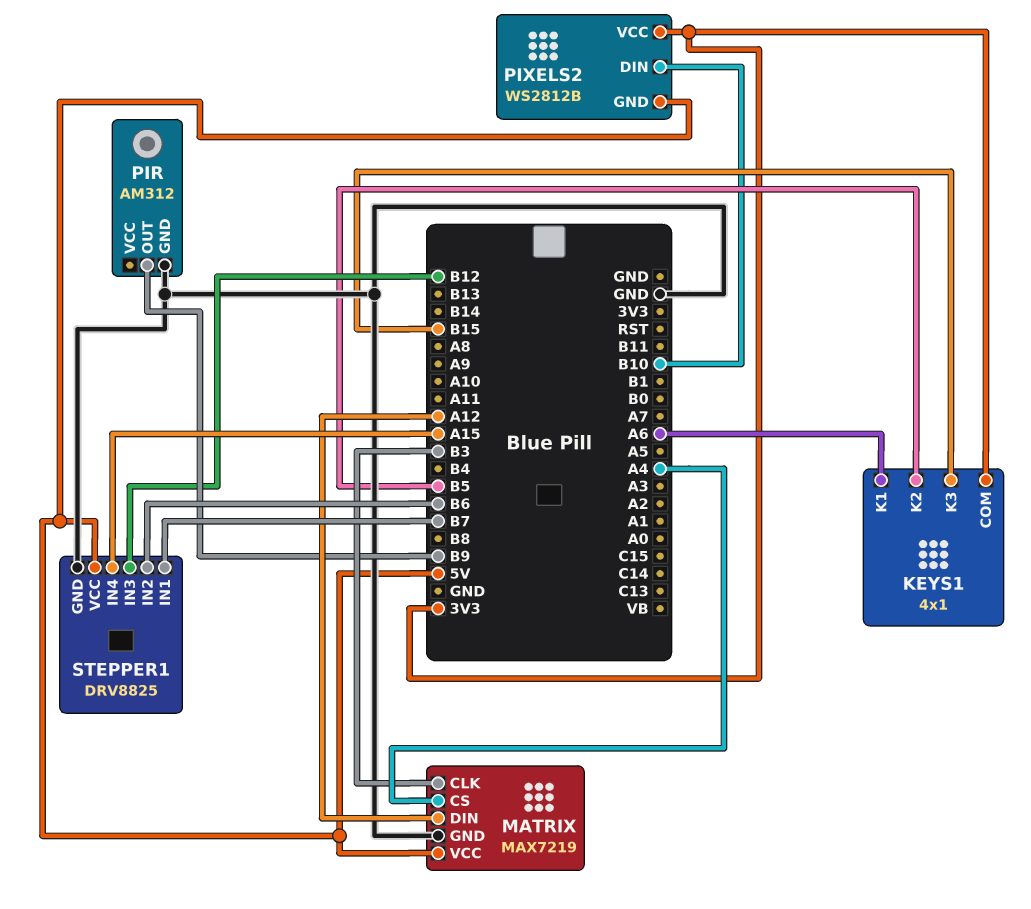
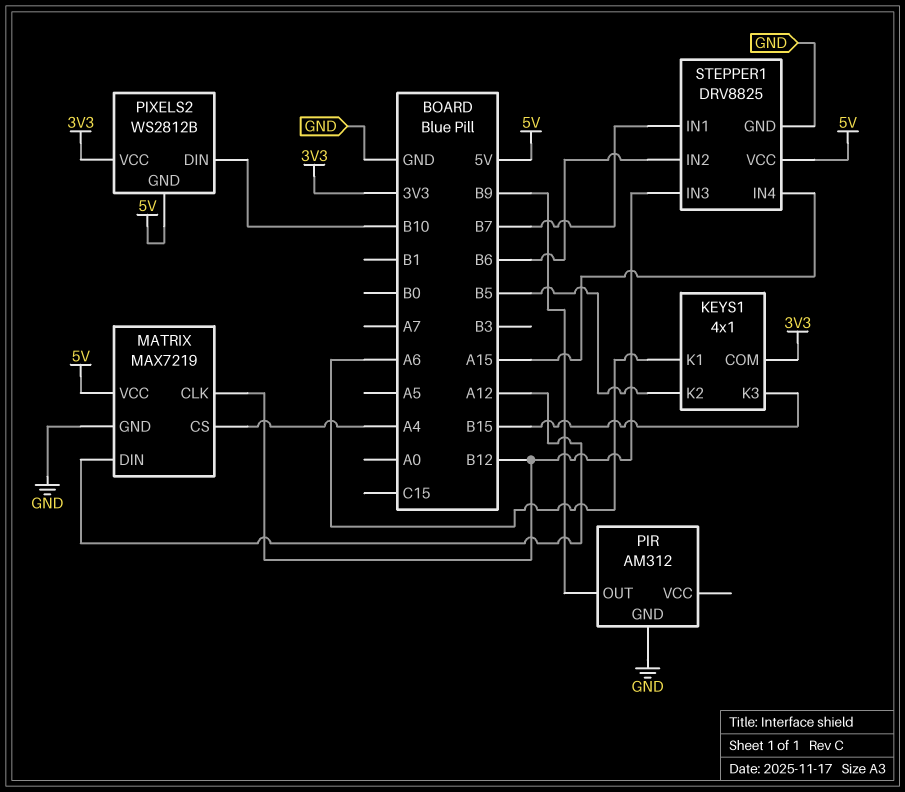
MATRIX pin CLK: B3 -> B12

